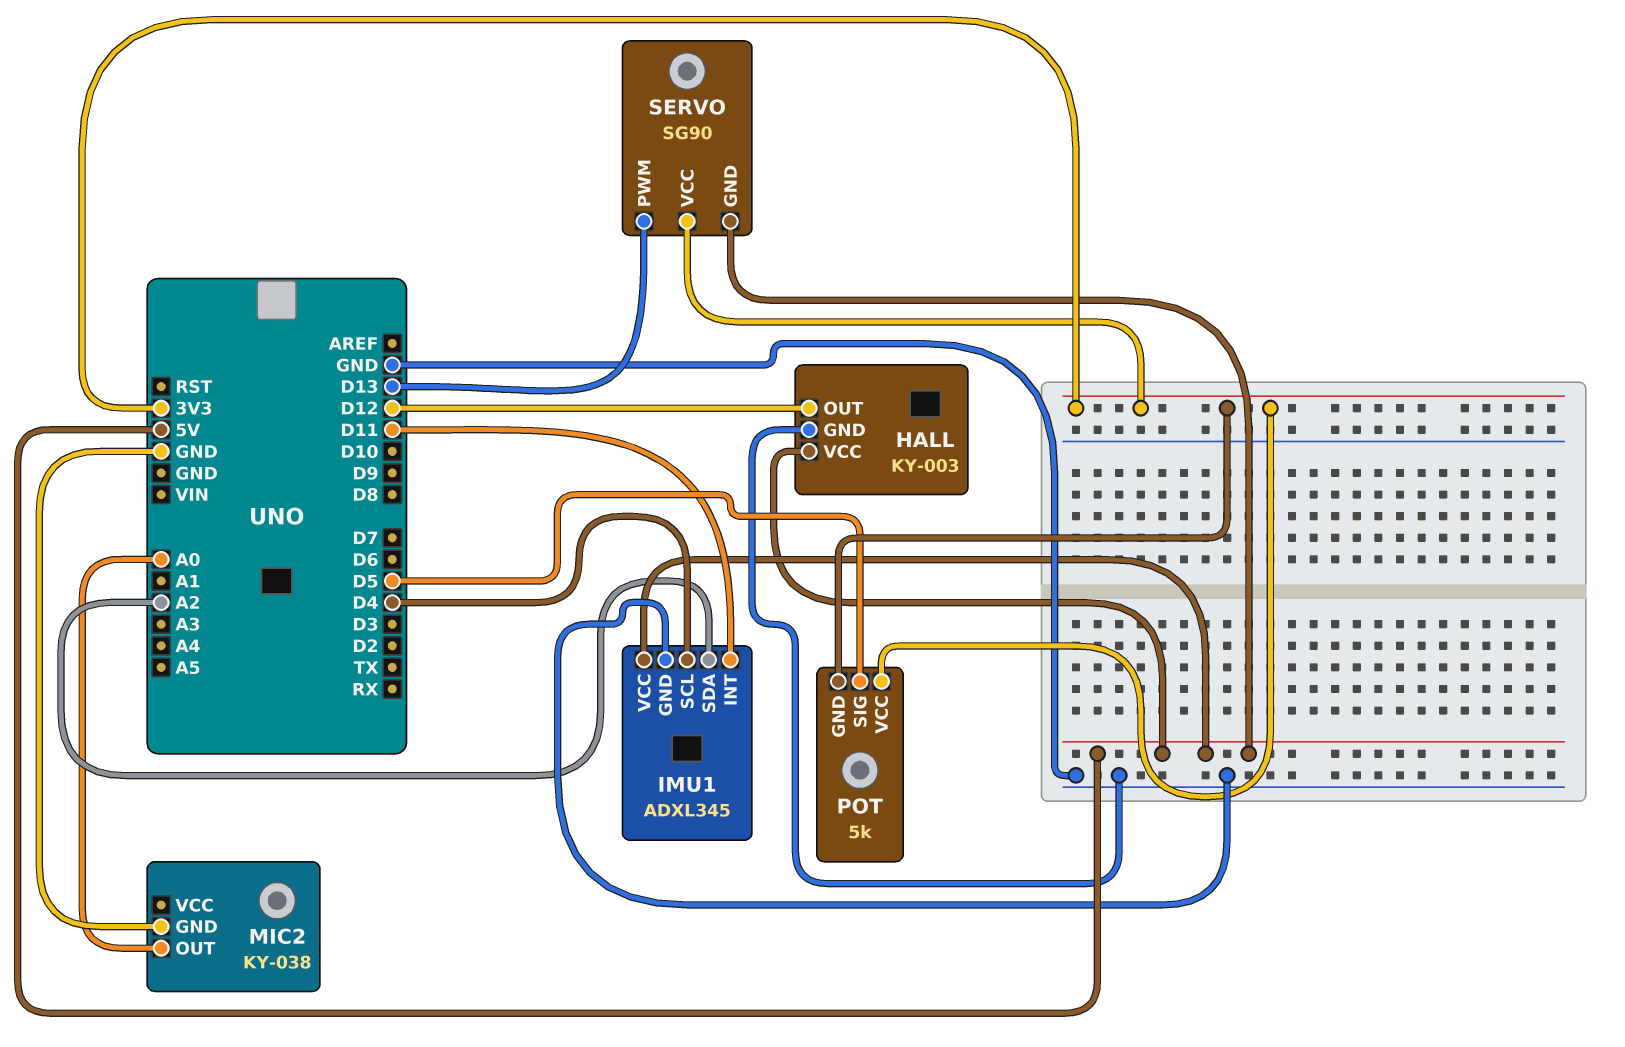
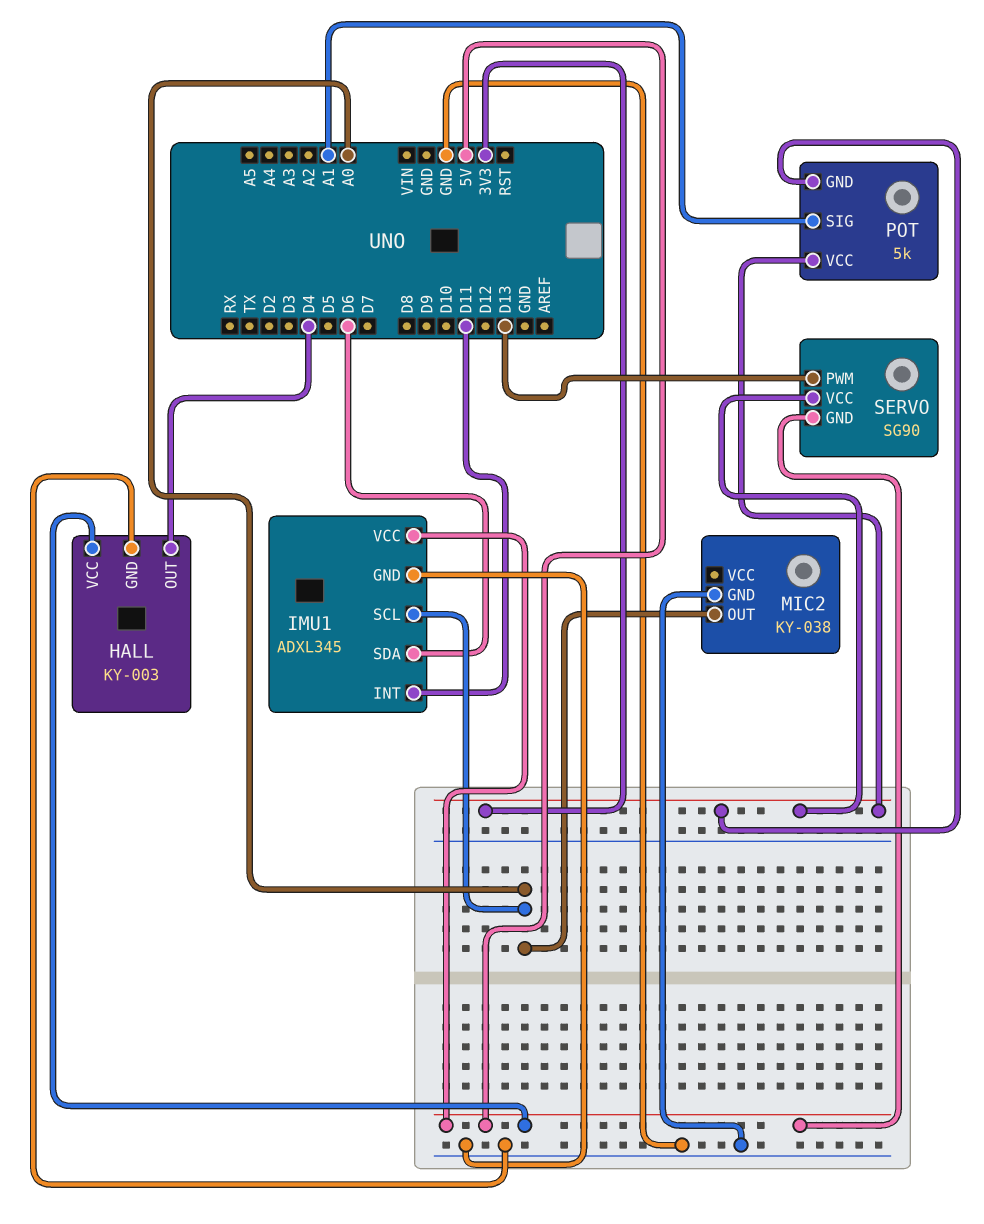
HALL pin OUT: D12 -> D4
IMU1 pin SCL: D4 -> A0
IMU1 pin SDA: A2 -> D6
POT pin SIG: D5 -> A1

